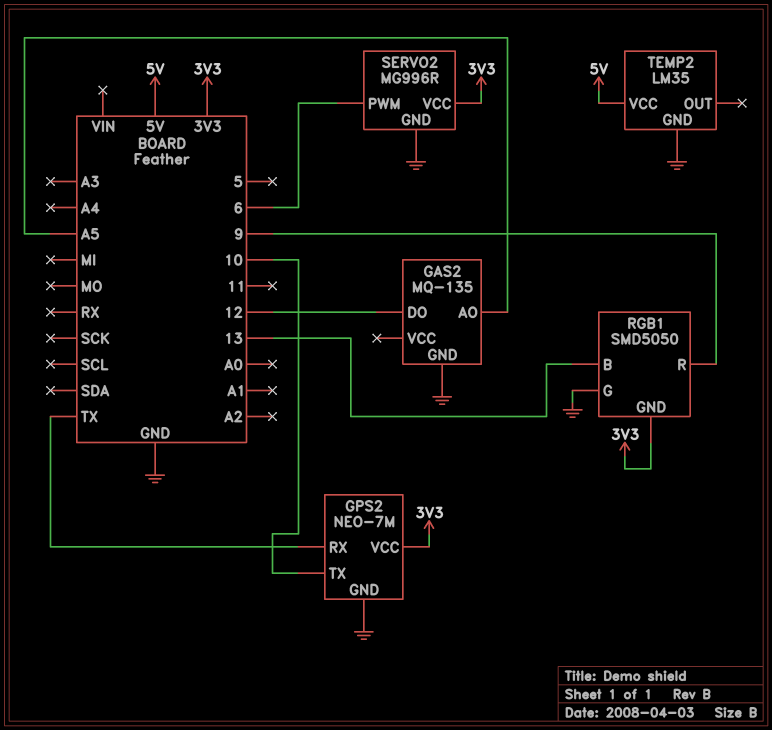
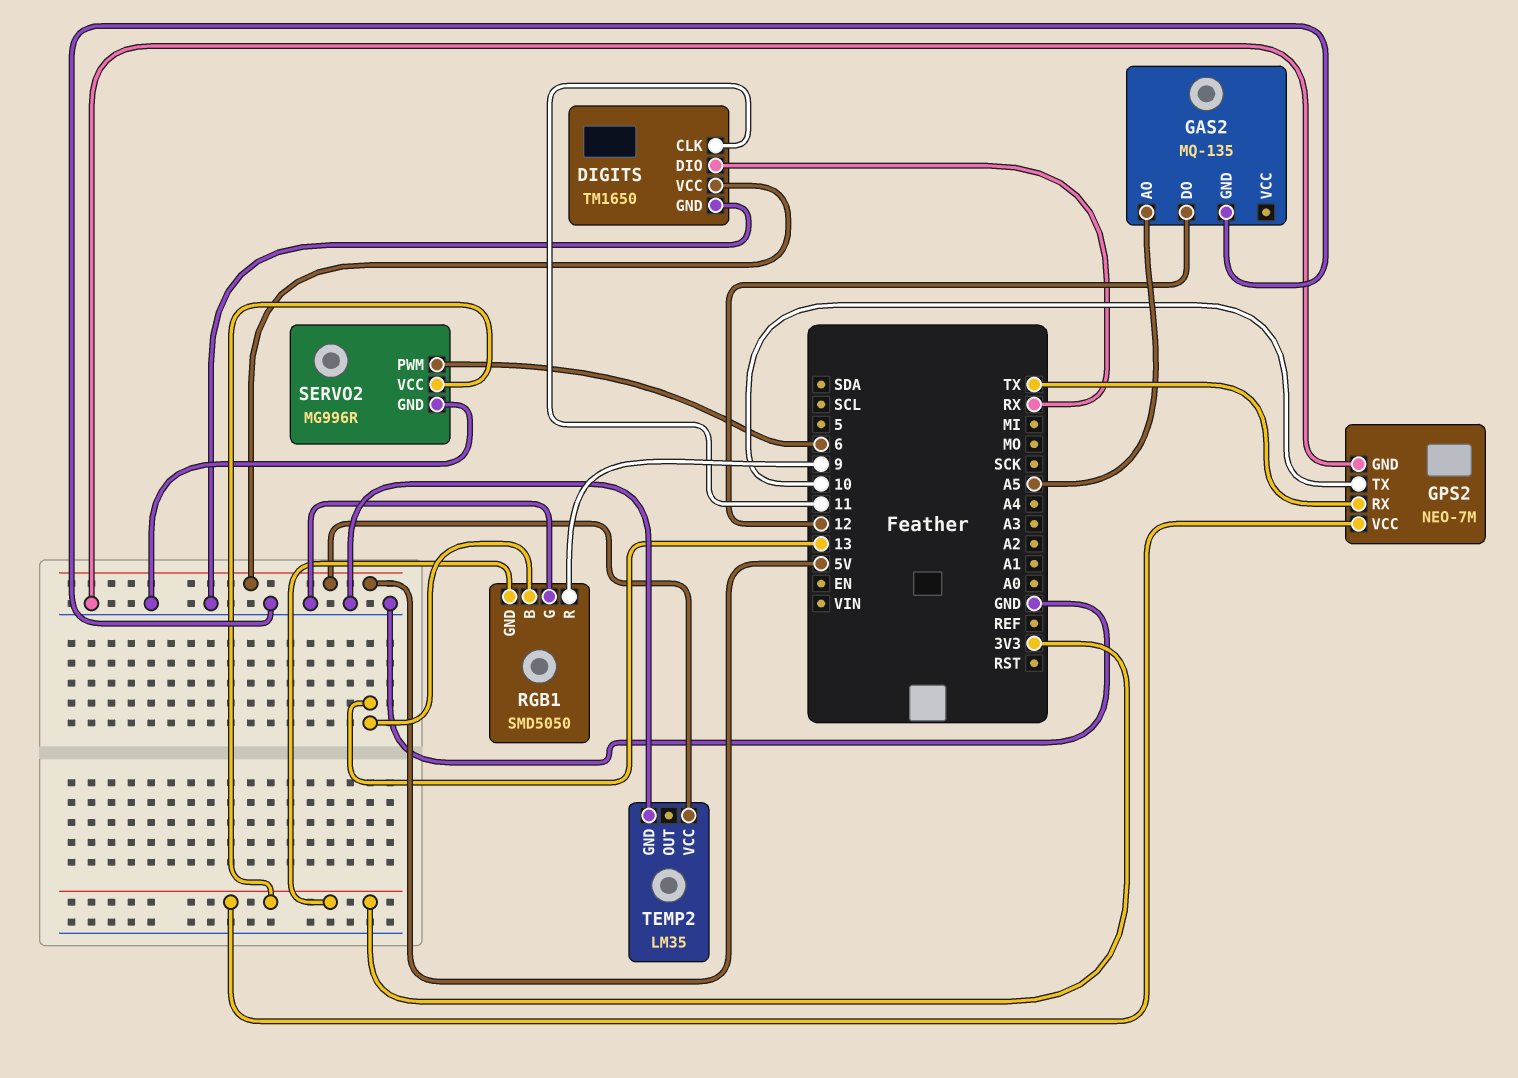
DIGITS: none -> TM1650
DIGITS pin CLK: none -> 11
DIGITS pin DIO: none -> RX
DIGITS pin GND: none -> GND
DIGITS pin VCC: none -> 5V

